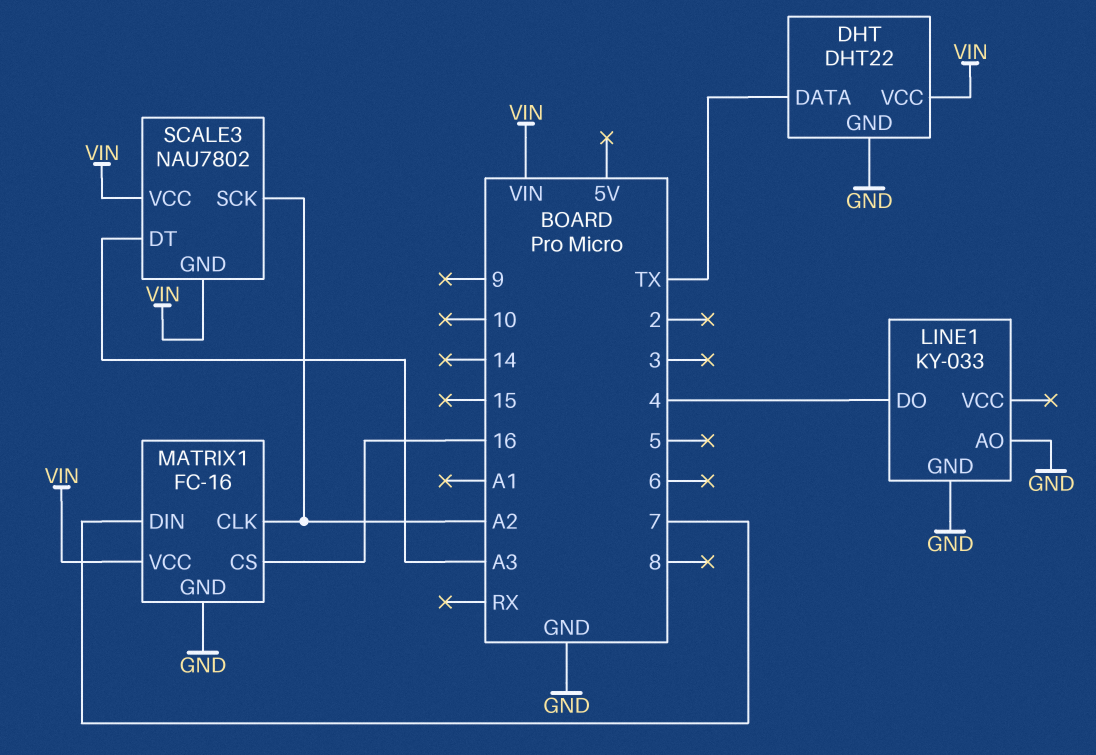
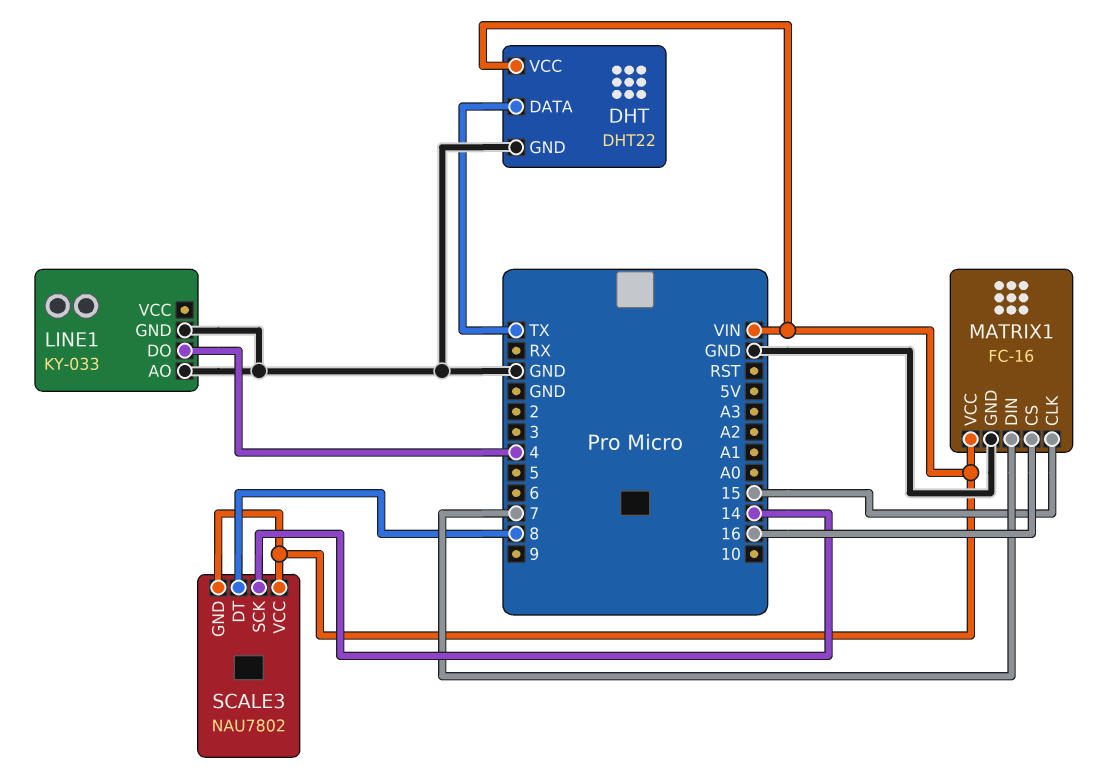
MATRIX1 pin CLK: A2 -> 15
SCALE3 pin DT: A3 -> 8
SCALE3 pin SCK: A2 -> 14

